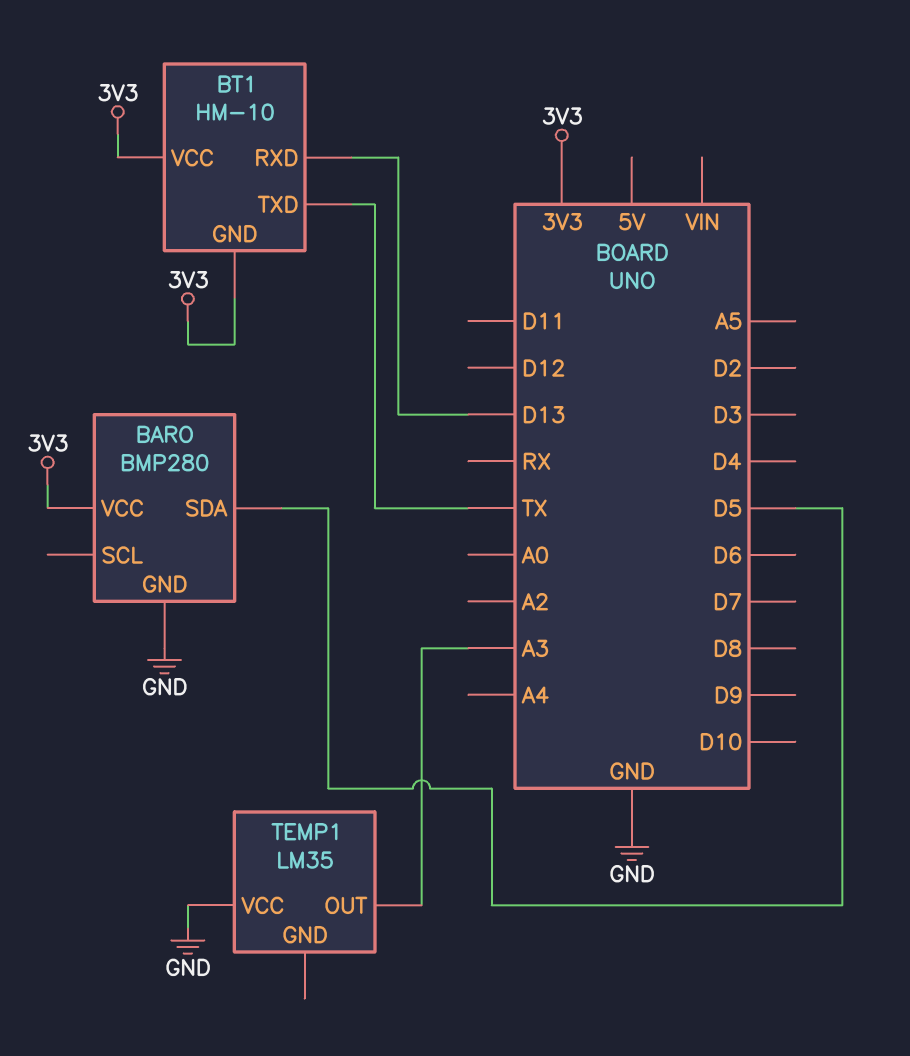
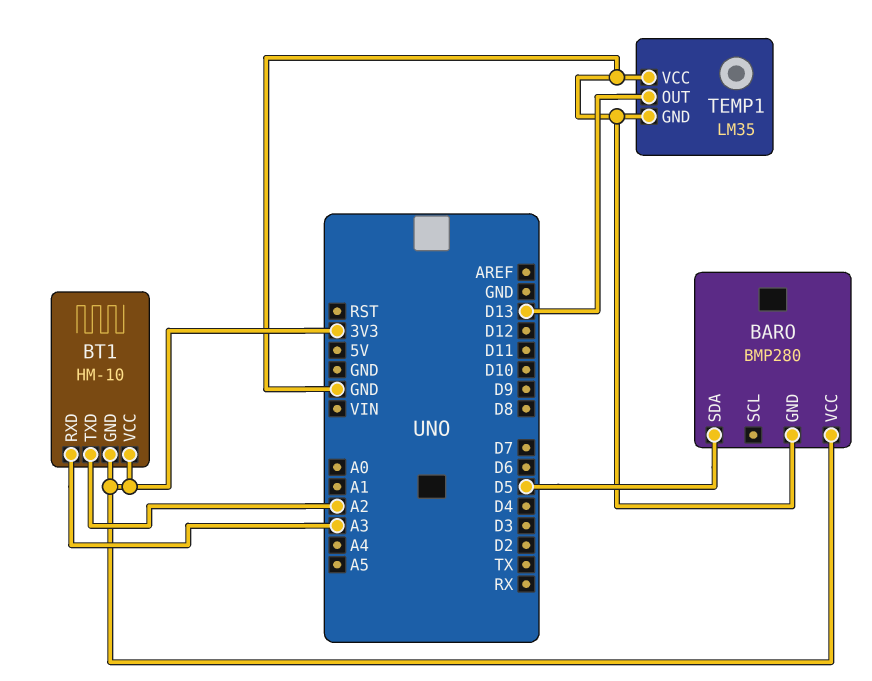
BT1 pin RXD: D13 -> A3
BT1 pin TXD: TX -> A2
TEMP1 pin GND: none -> GND
TEMP1 pin OUT: A3 -> D13

